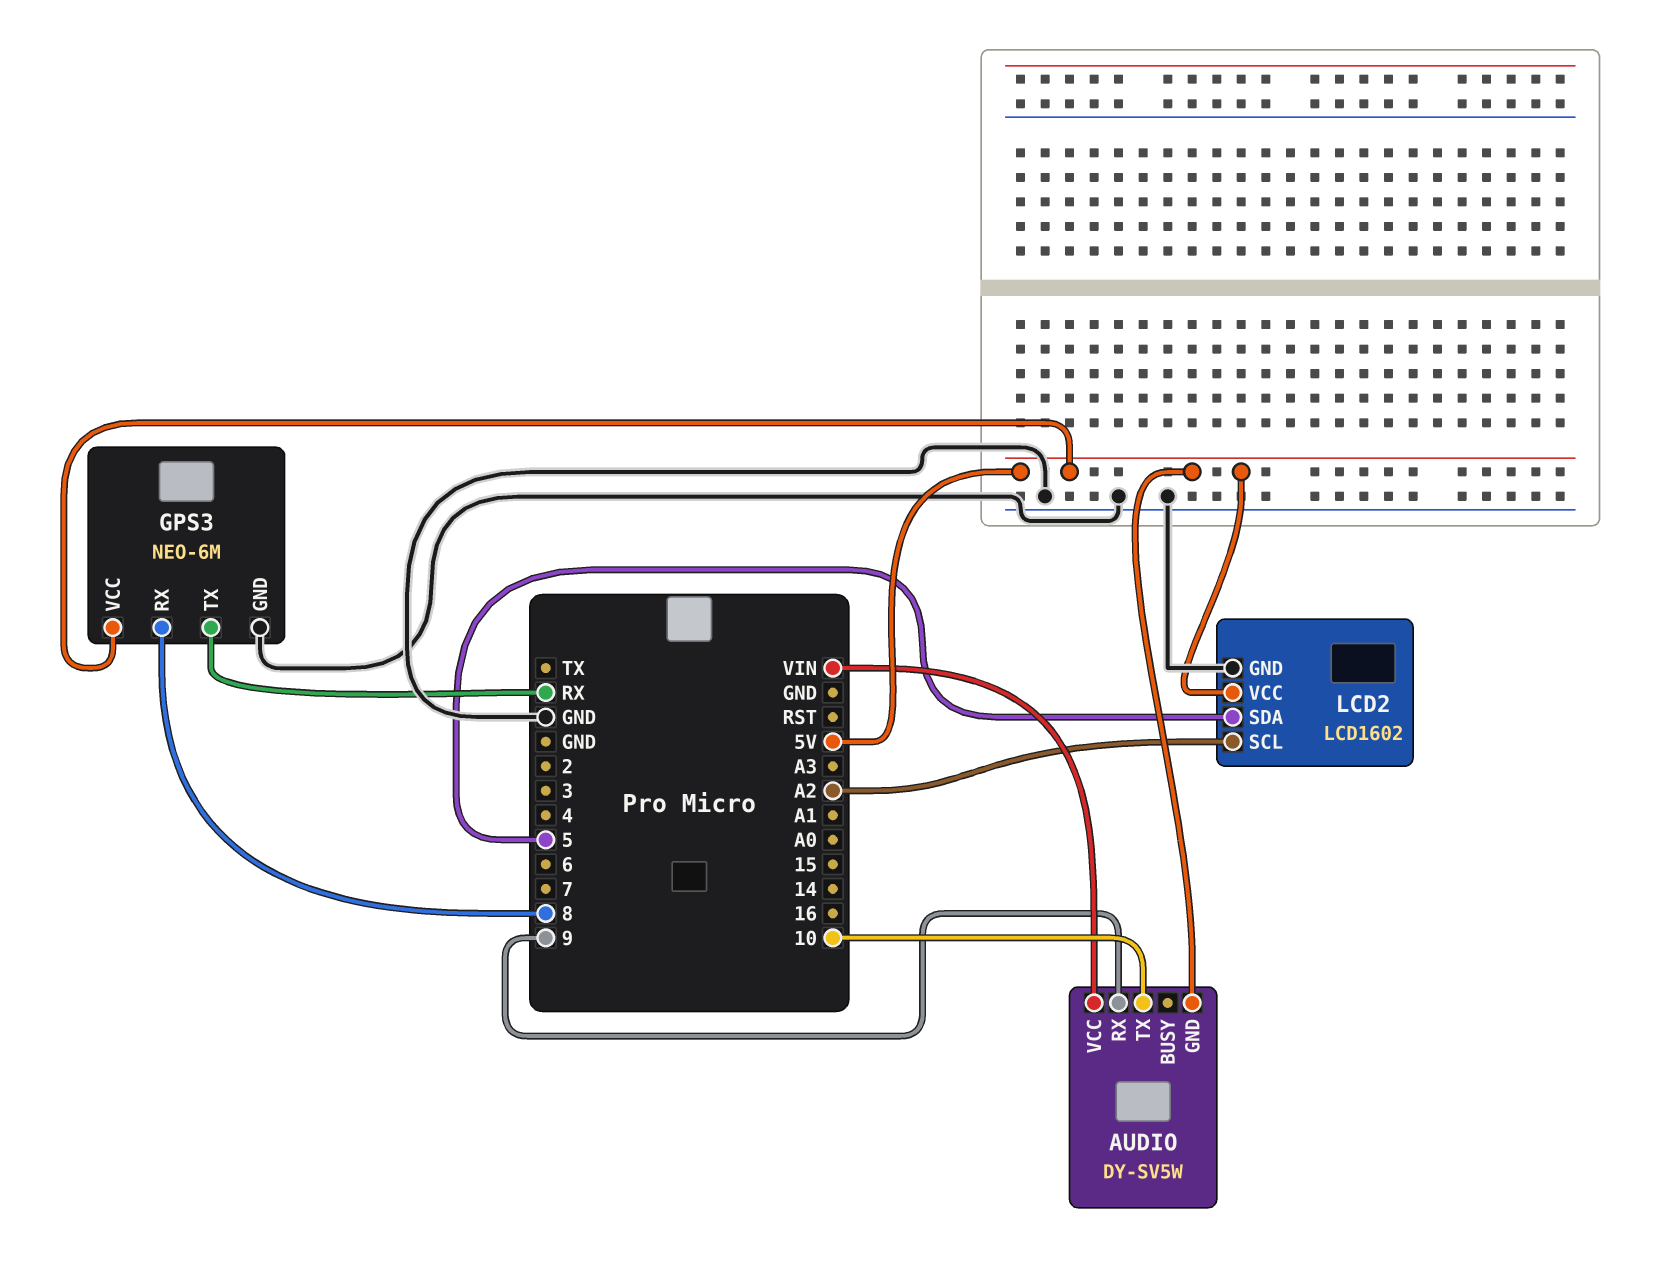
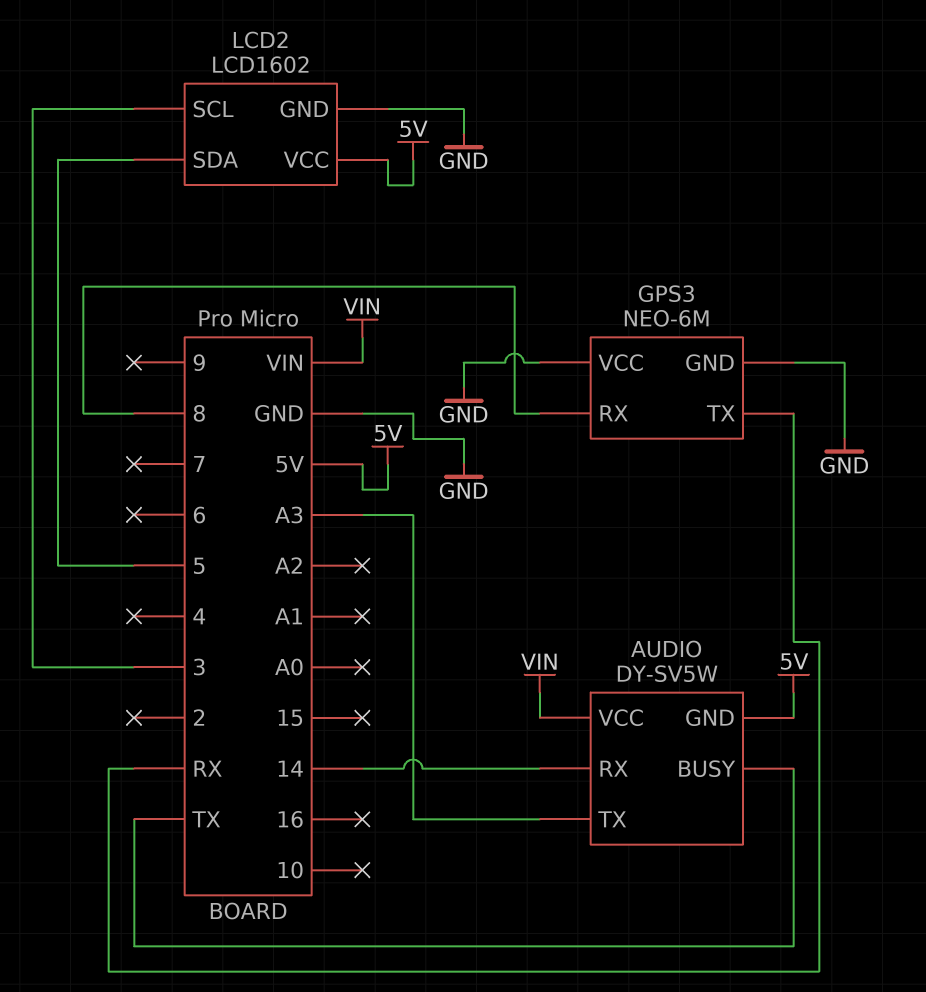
AUDIO pin BUSY: none -> TX
AUDIO pin RX: 9 -> 14
AUDIO pin TX: 10 -> A3
GPS3 pin VCC: 5V -> GND
LCD2 pin SCL: A2 -> 3

